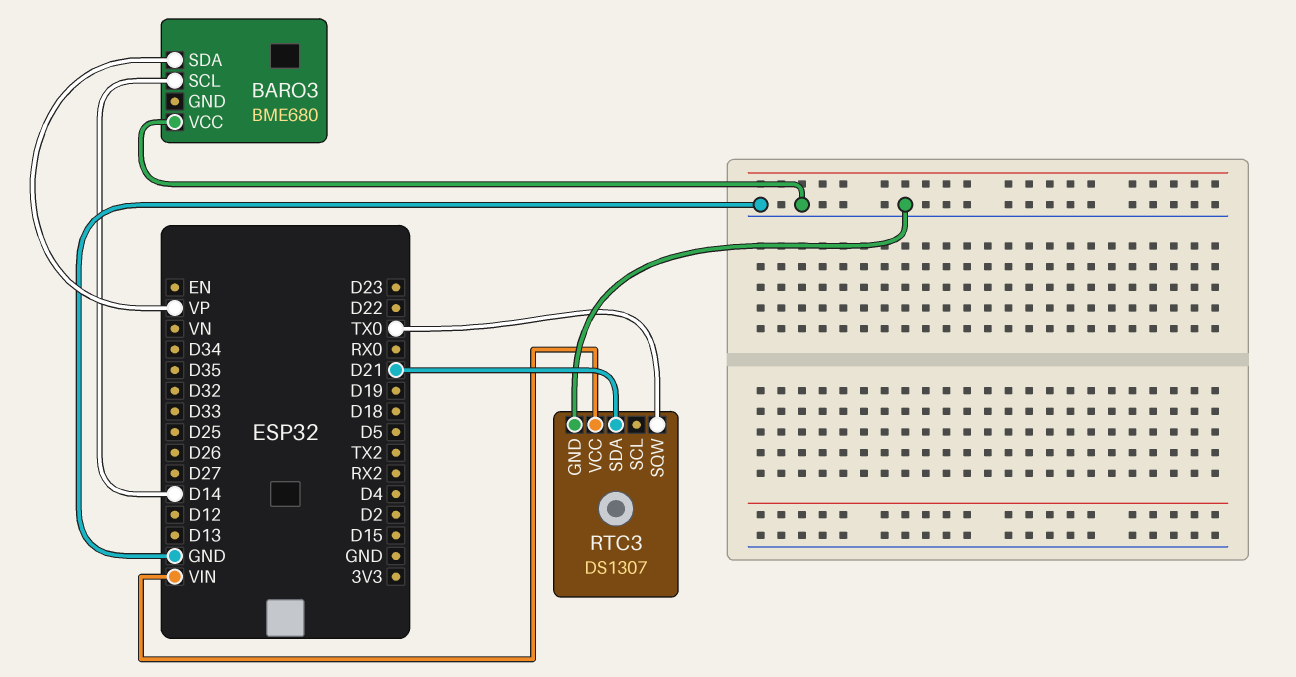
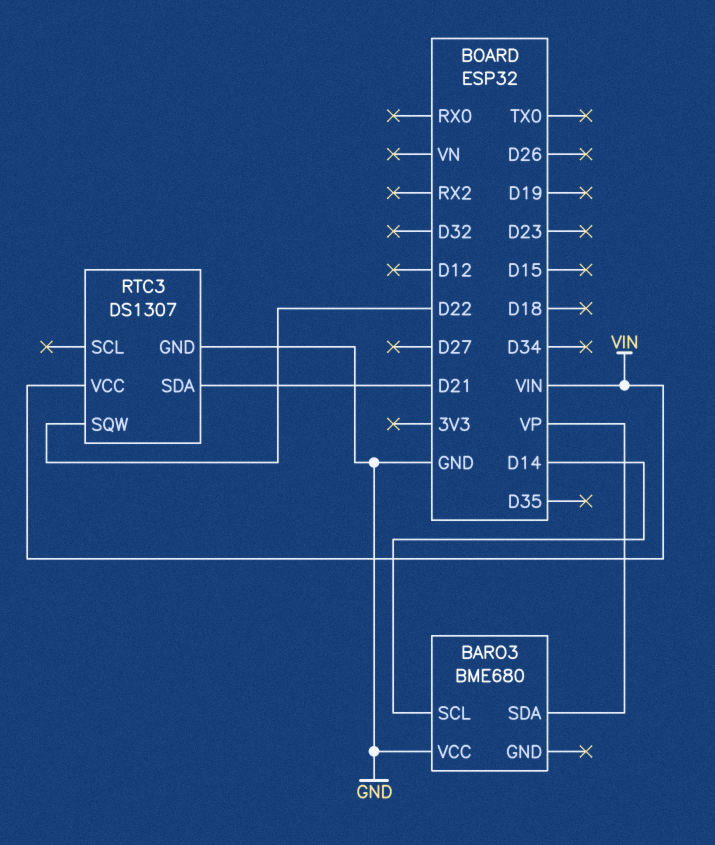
RTC3 pin SQW: TX0 -> D22

